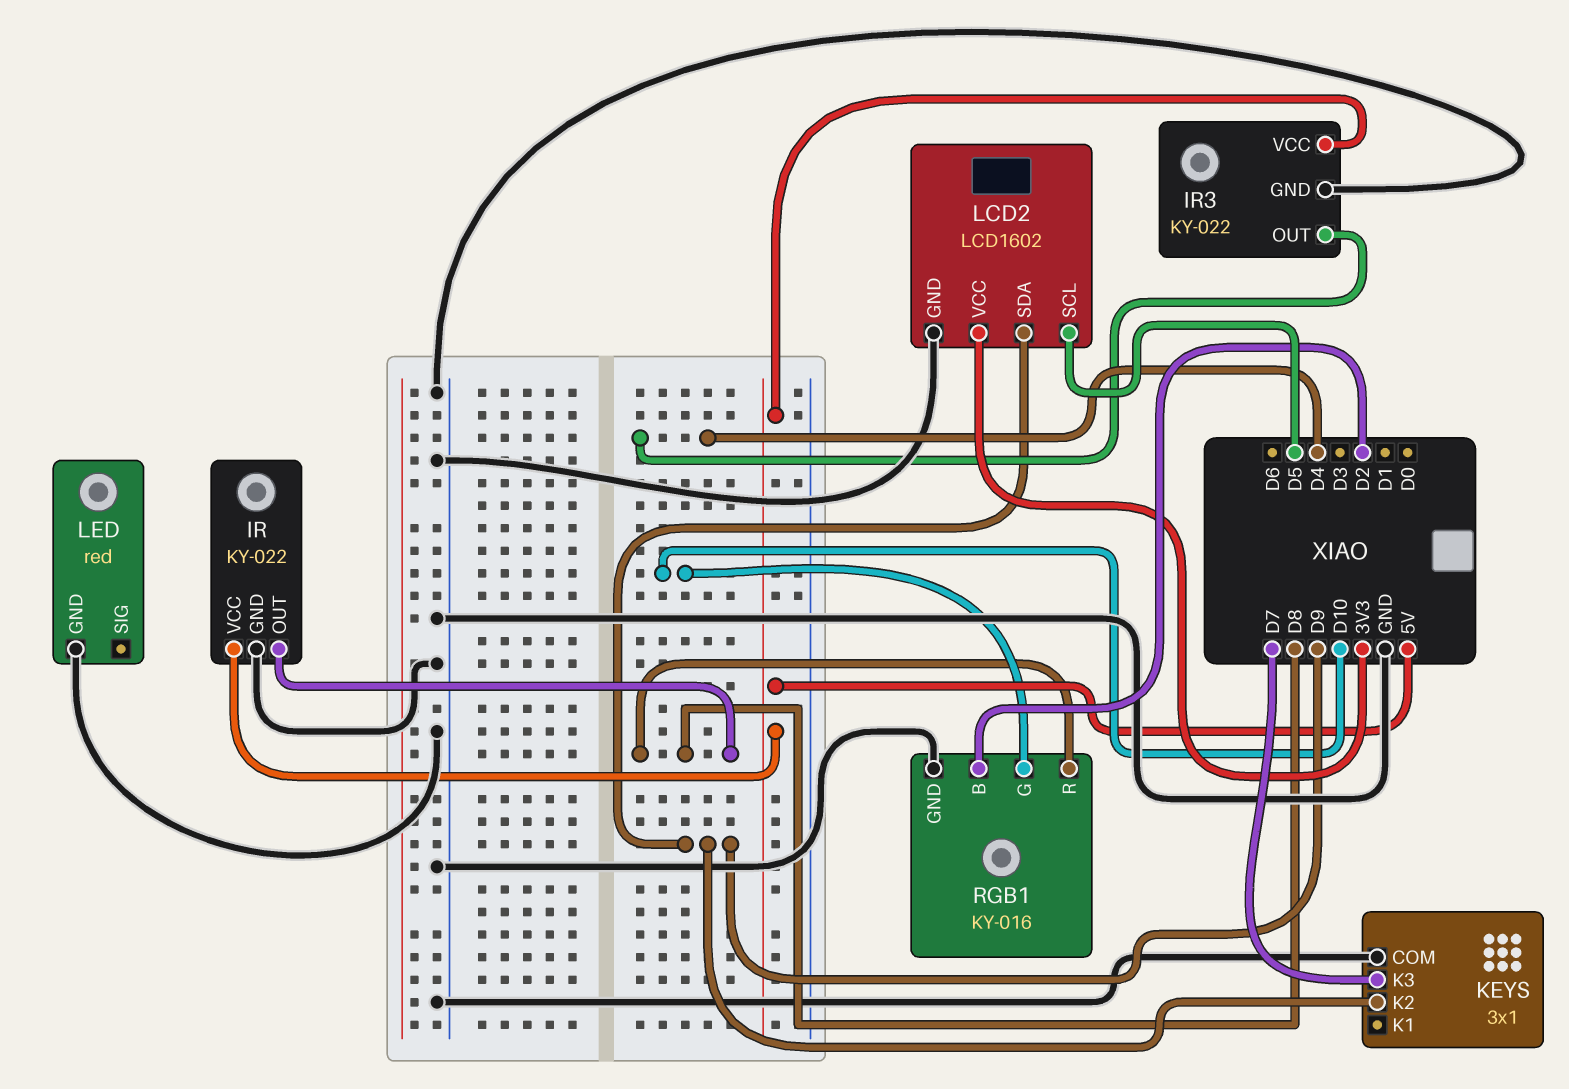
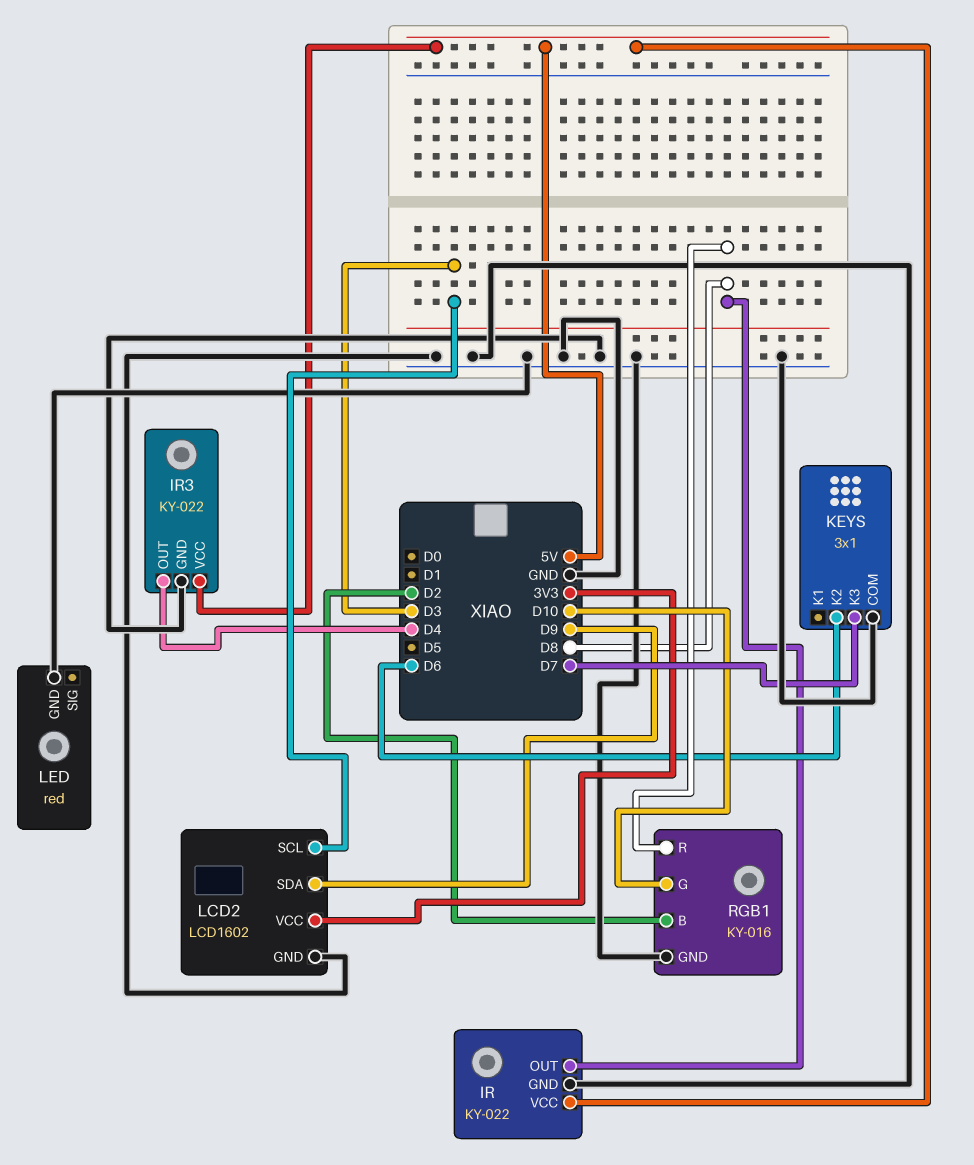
KEYS pin K2: D9 -> D6
LCD2 pin SCL: D5 -> D3

